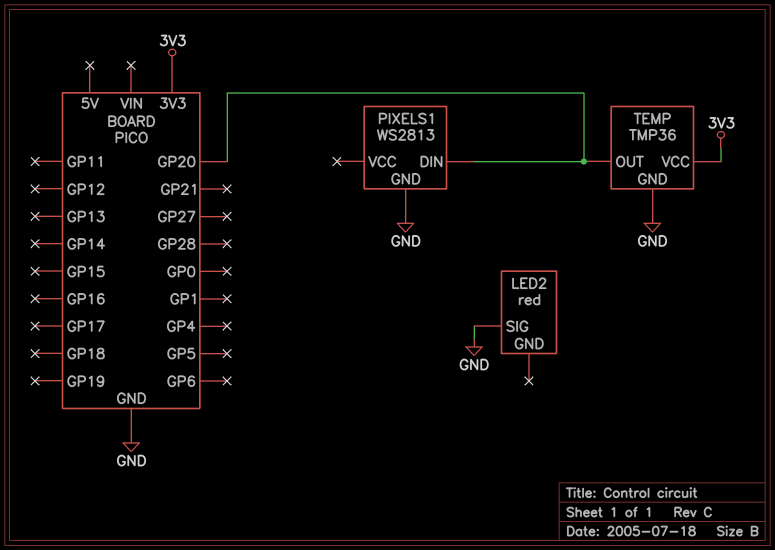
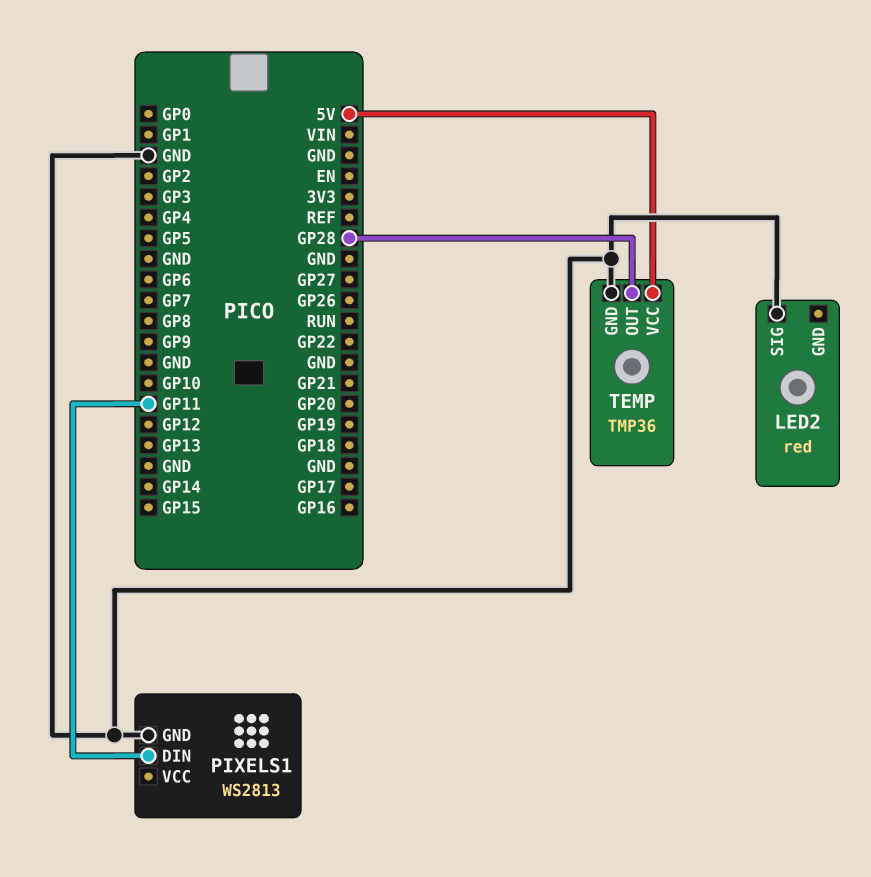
PIXELS1 pin DIN: GP20 -> GP11
TEMP pin OUT: GP20 -> GP28
TEMP pin VCC: 3V3 -> 5V

